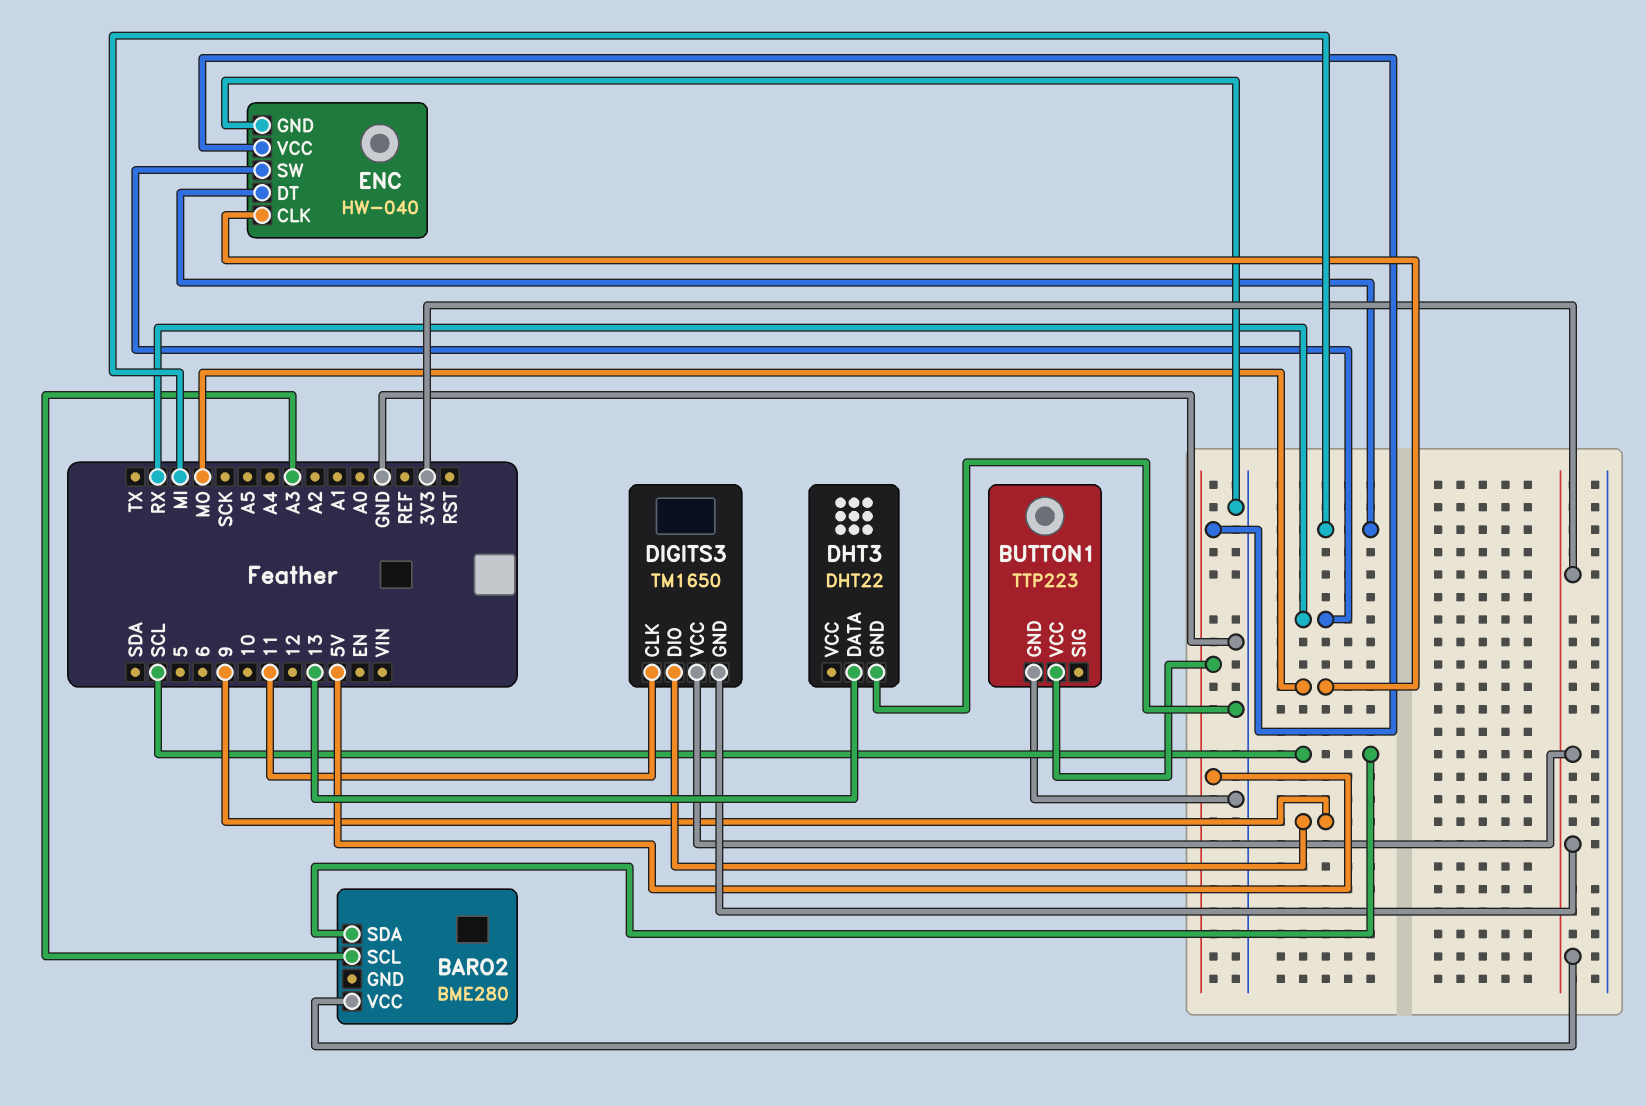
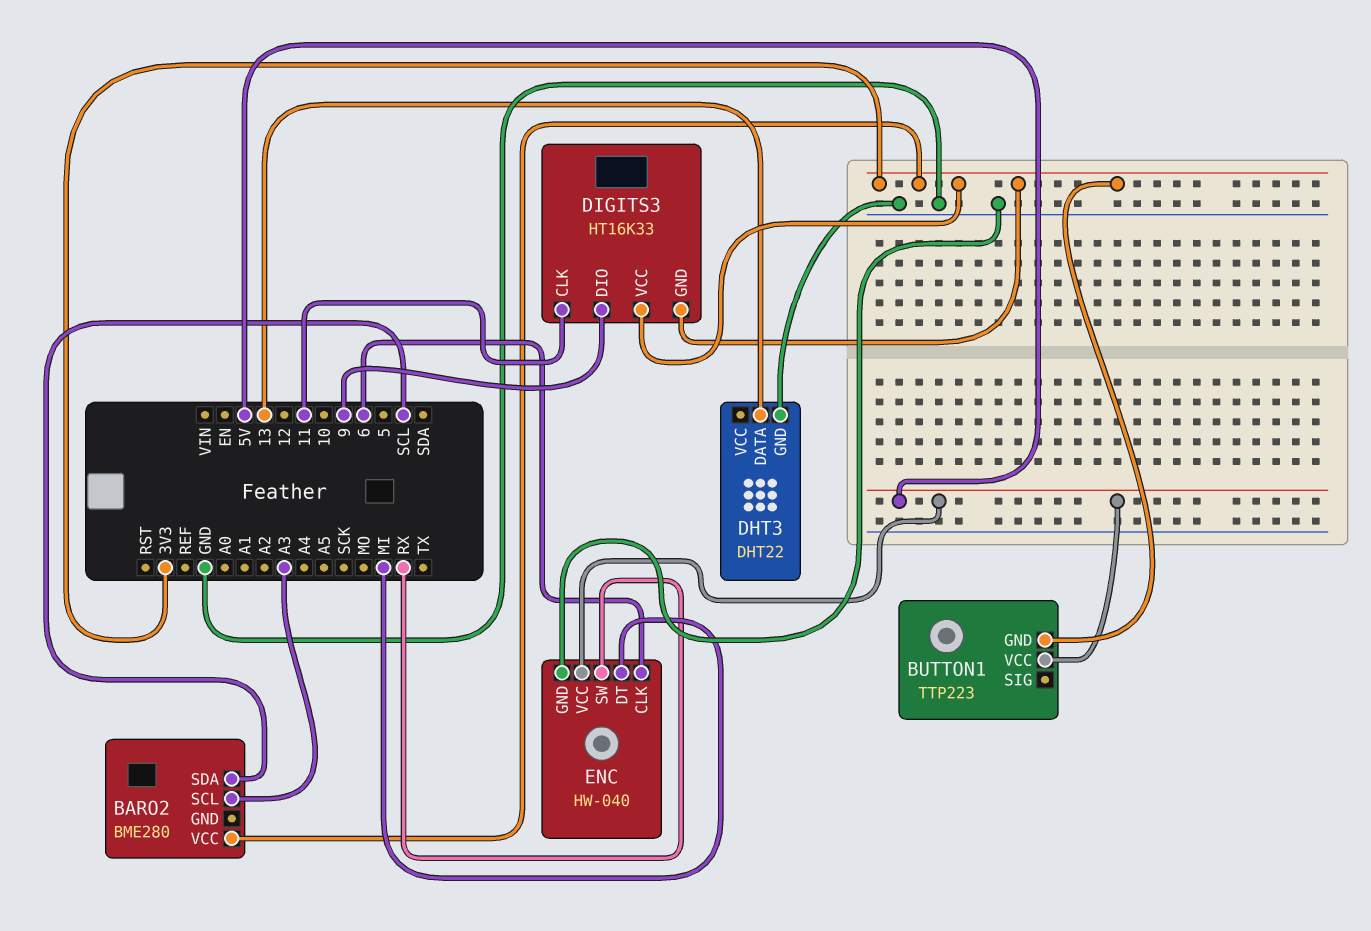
BUTTON1 pin GND: GND -> 3V3
DIGITS3: TM1650 -> HT16K33
ENC pin CLK: MO -> 6

